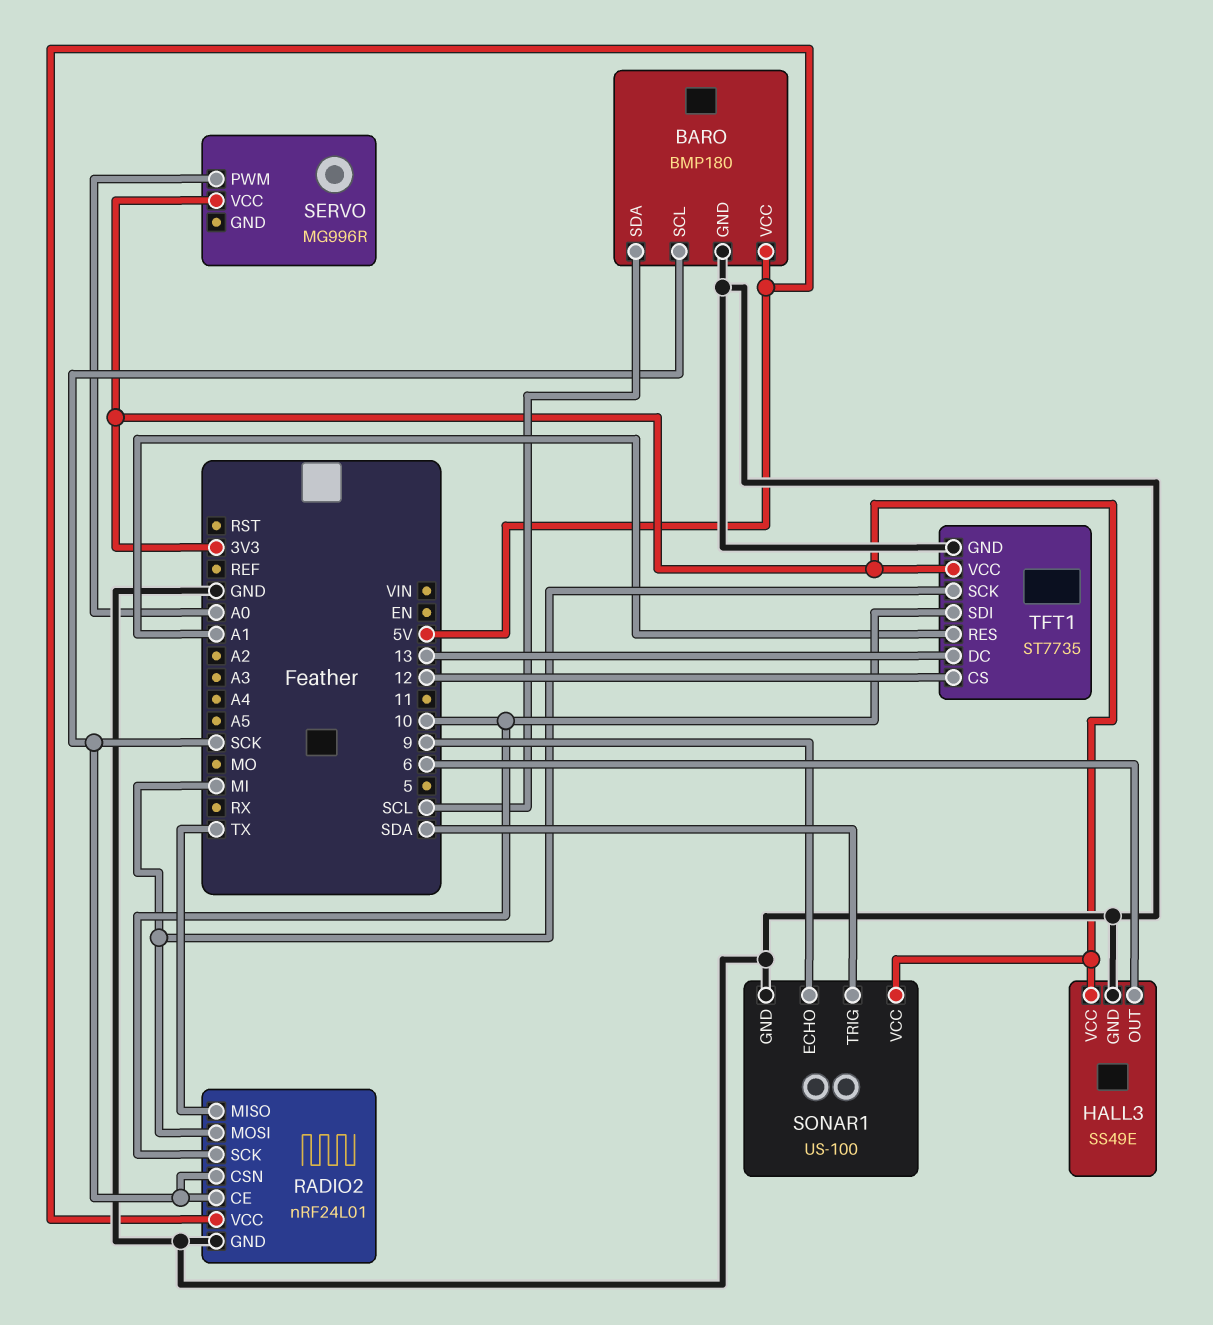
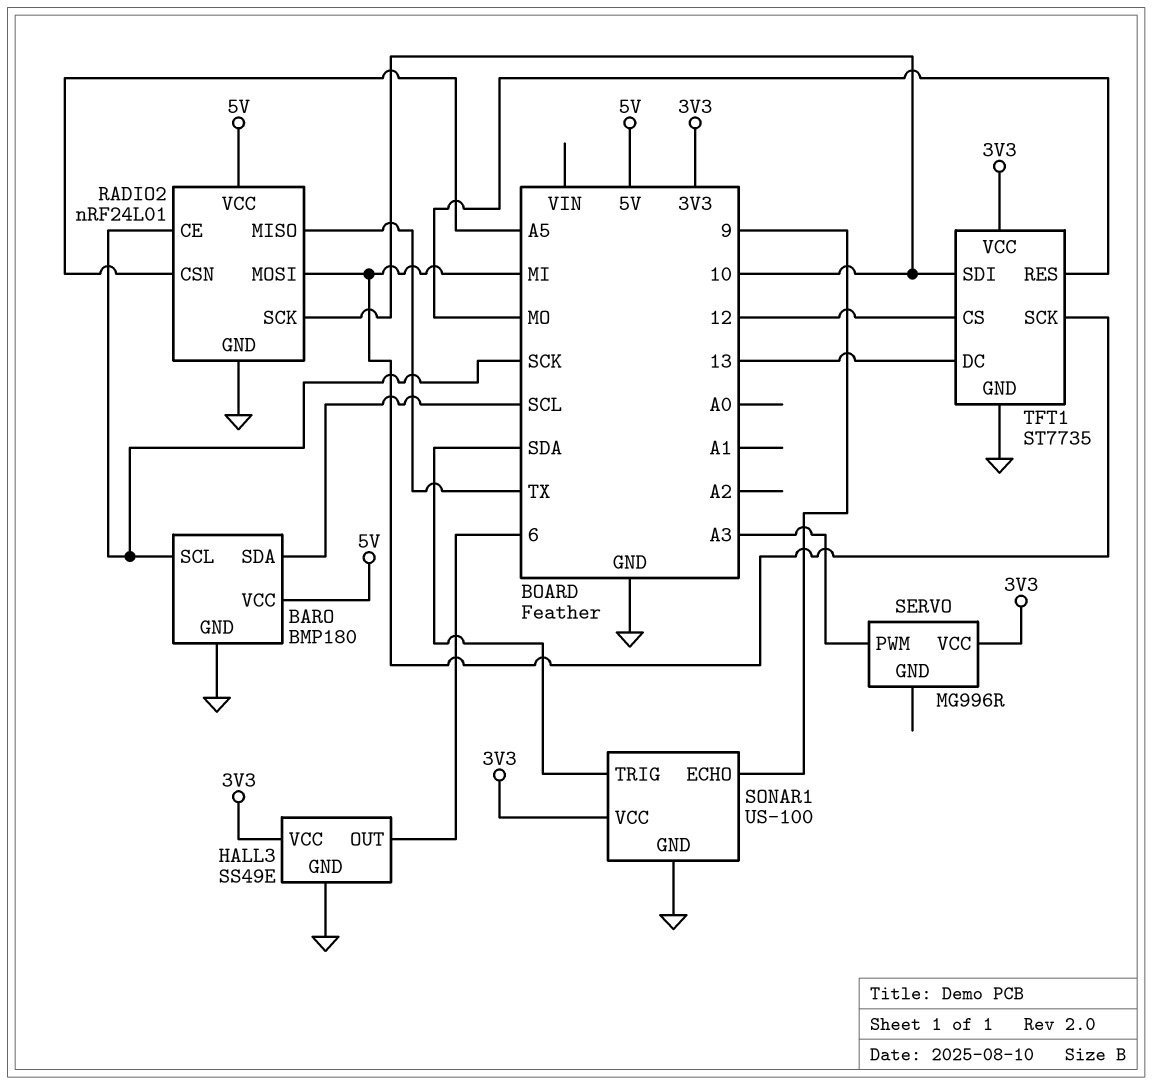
RADIO2 pin CSN: SCK -> A5
SERVO pin PWM: A0 -> A3
TFT1 pin RES: A1 -> MO

